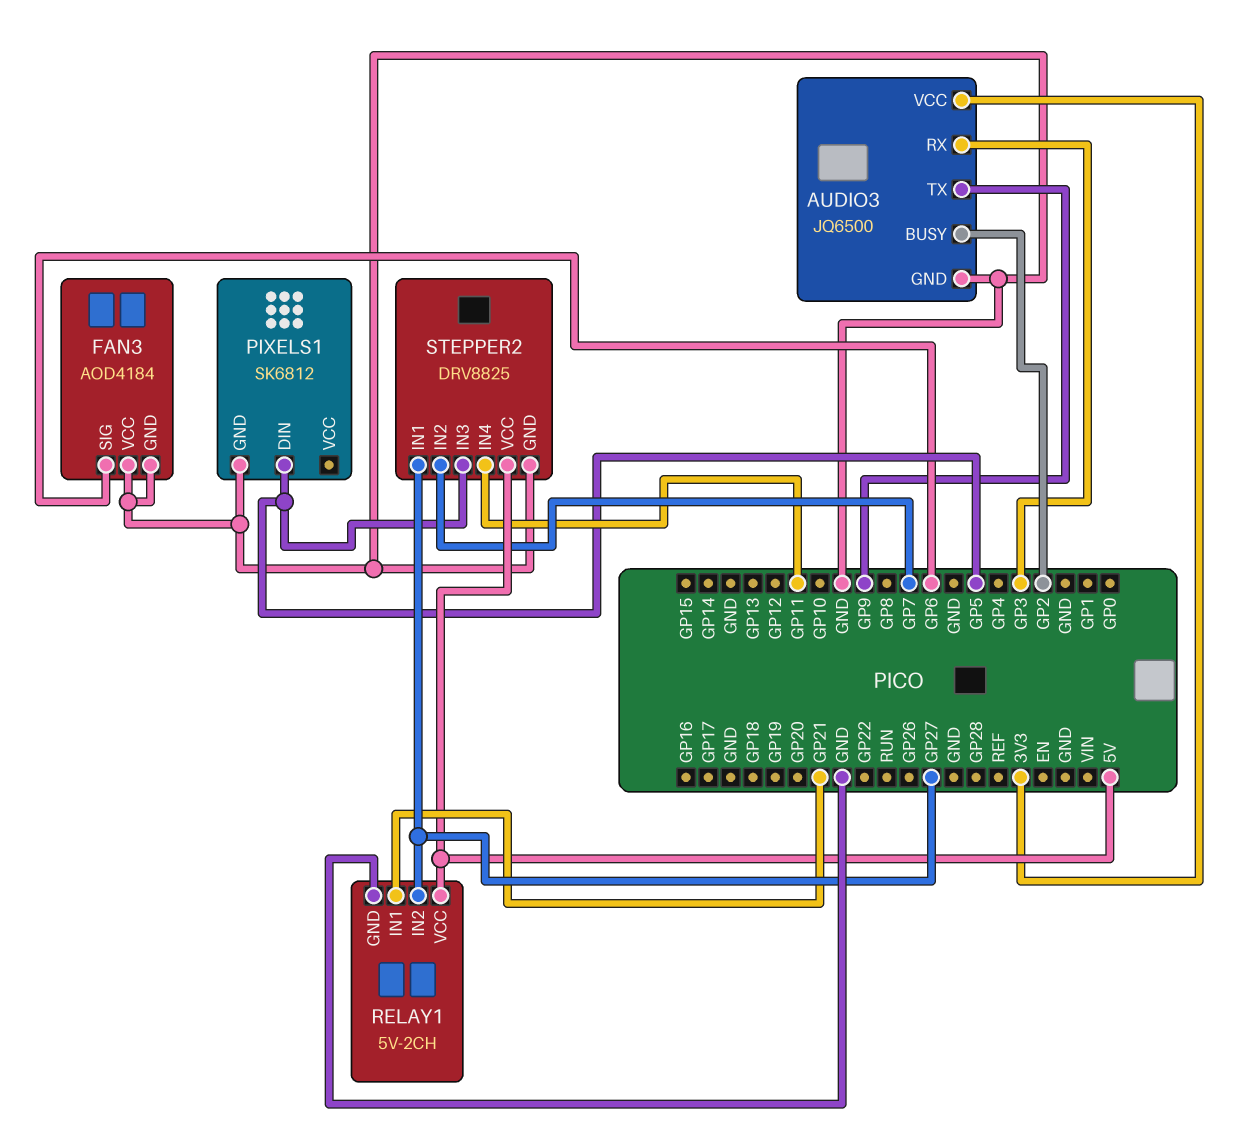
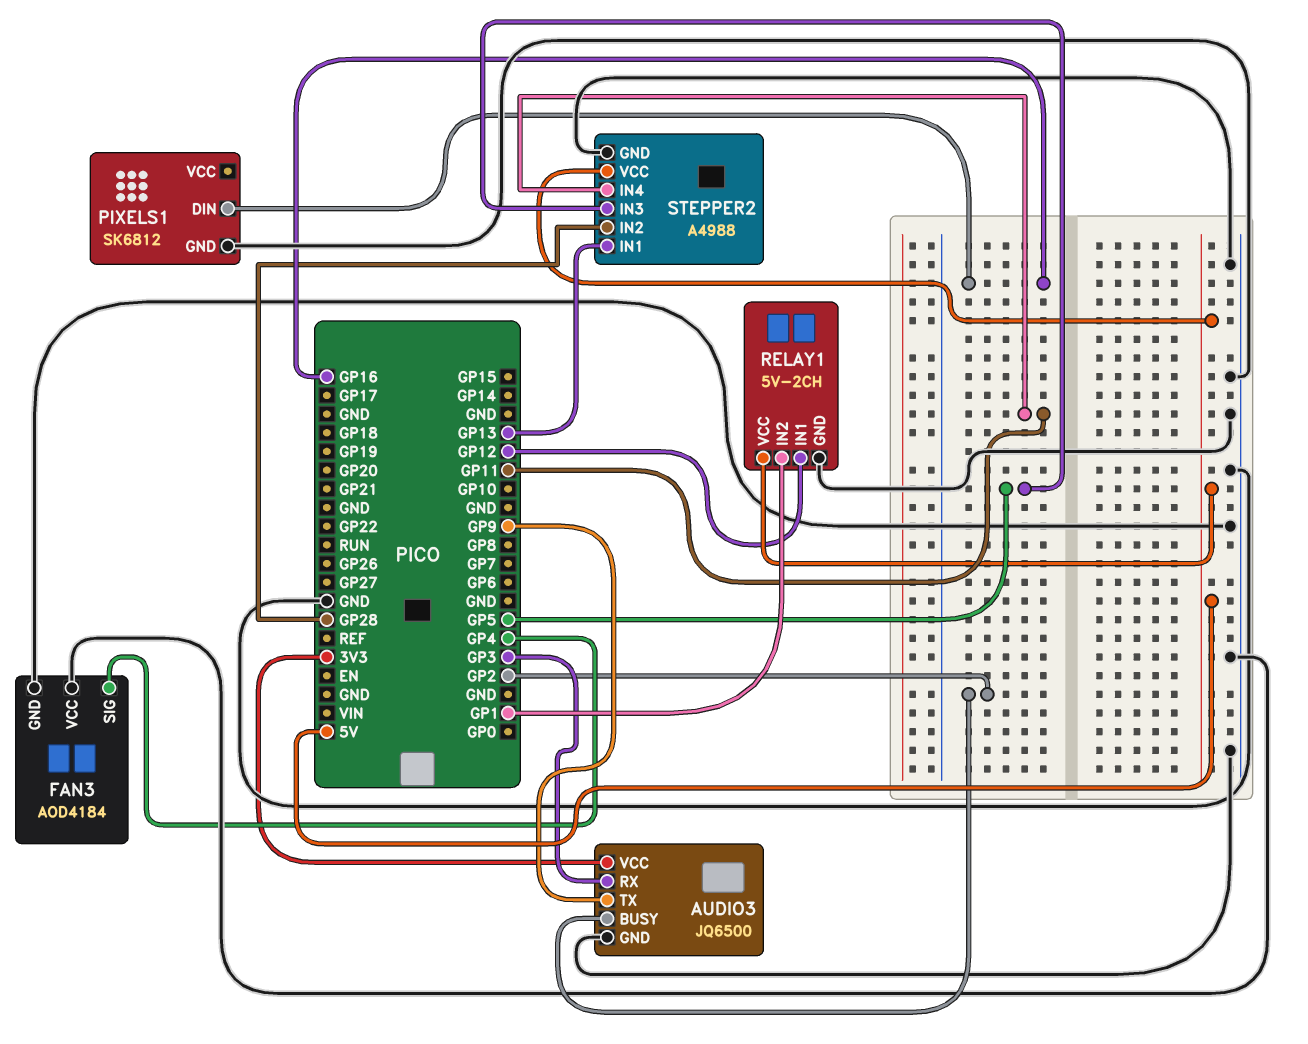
FAN3 pin SIG: GP6 -> GP4
PIXELS1 pin DIN: GP5 -> GP16
RELAY1 pin IN1: GP21 -> GP12
RELAY1 pin IN2: GP27 -> GP1
STEPPER2: DRV8825 -> A4988
STEPPER2 pin IN1: GP27 -> GP13
STEPPER2 pin IN2: GP7 -> GP28

